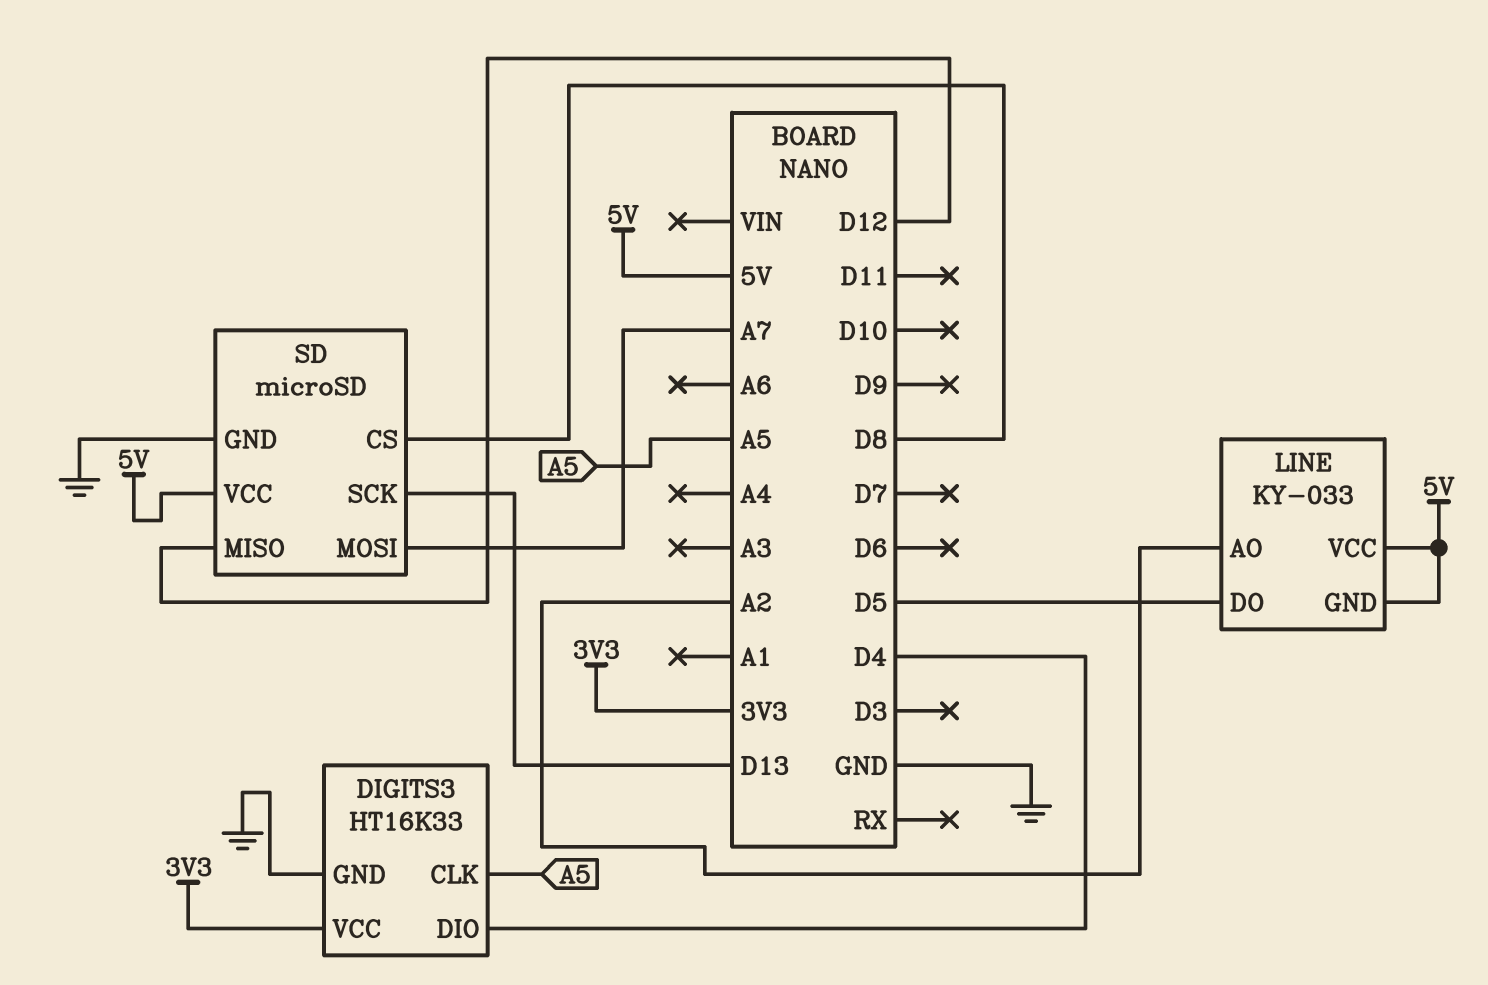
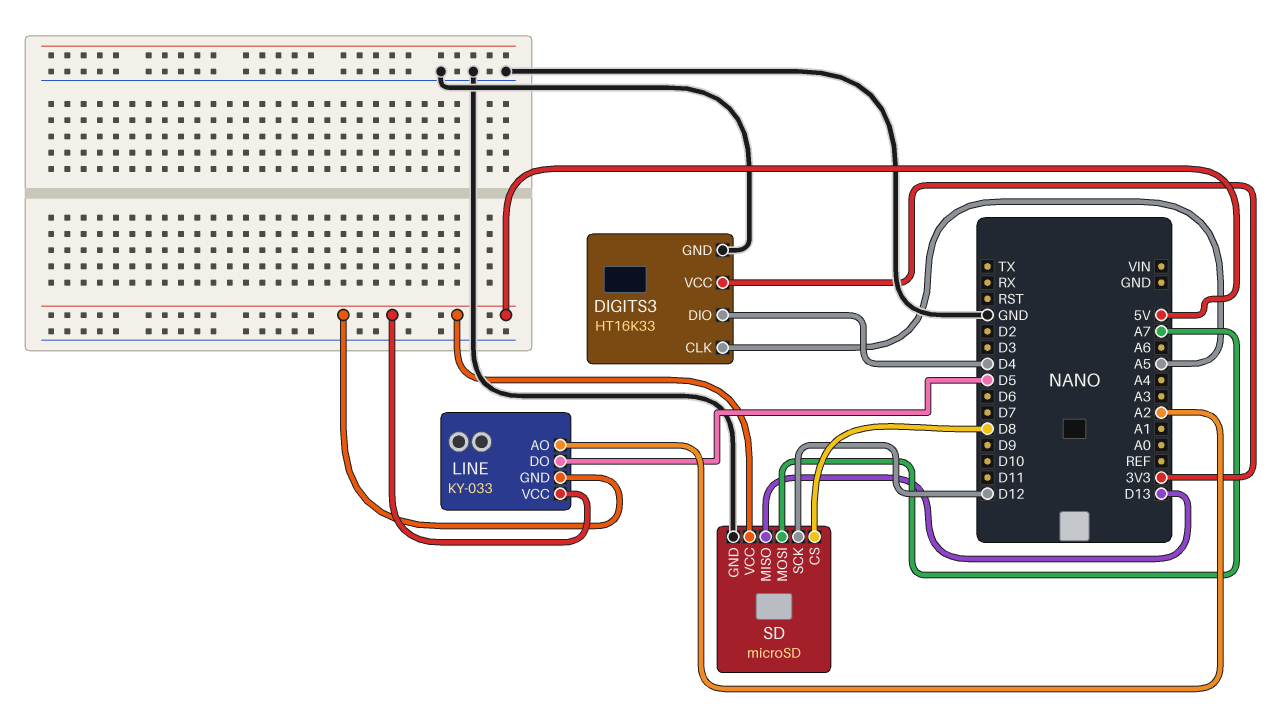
SD pin MISO: D12 -> D13
SD pin SCK: D13 -> D12

